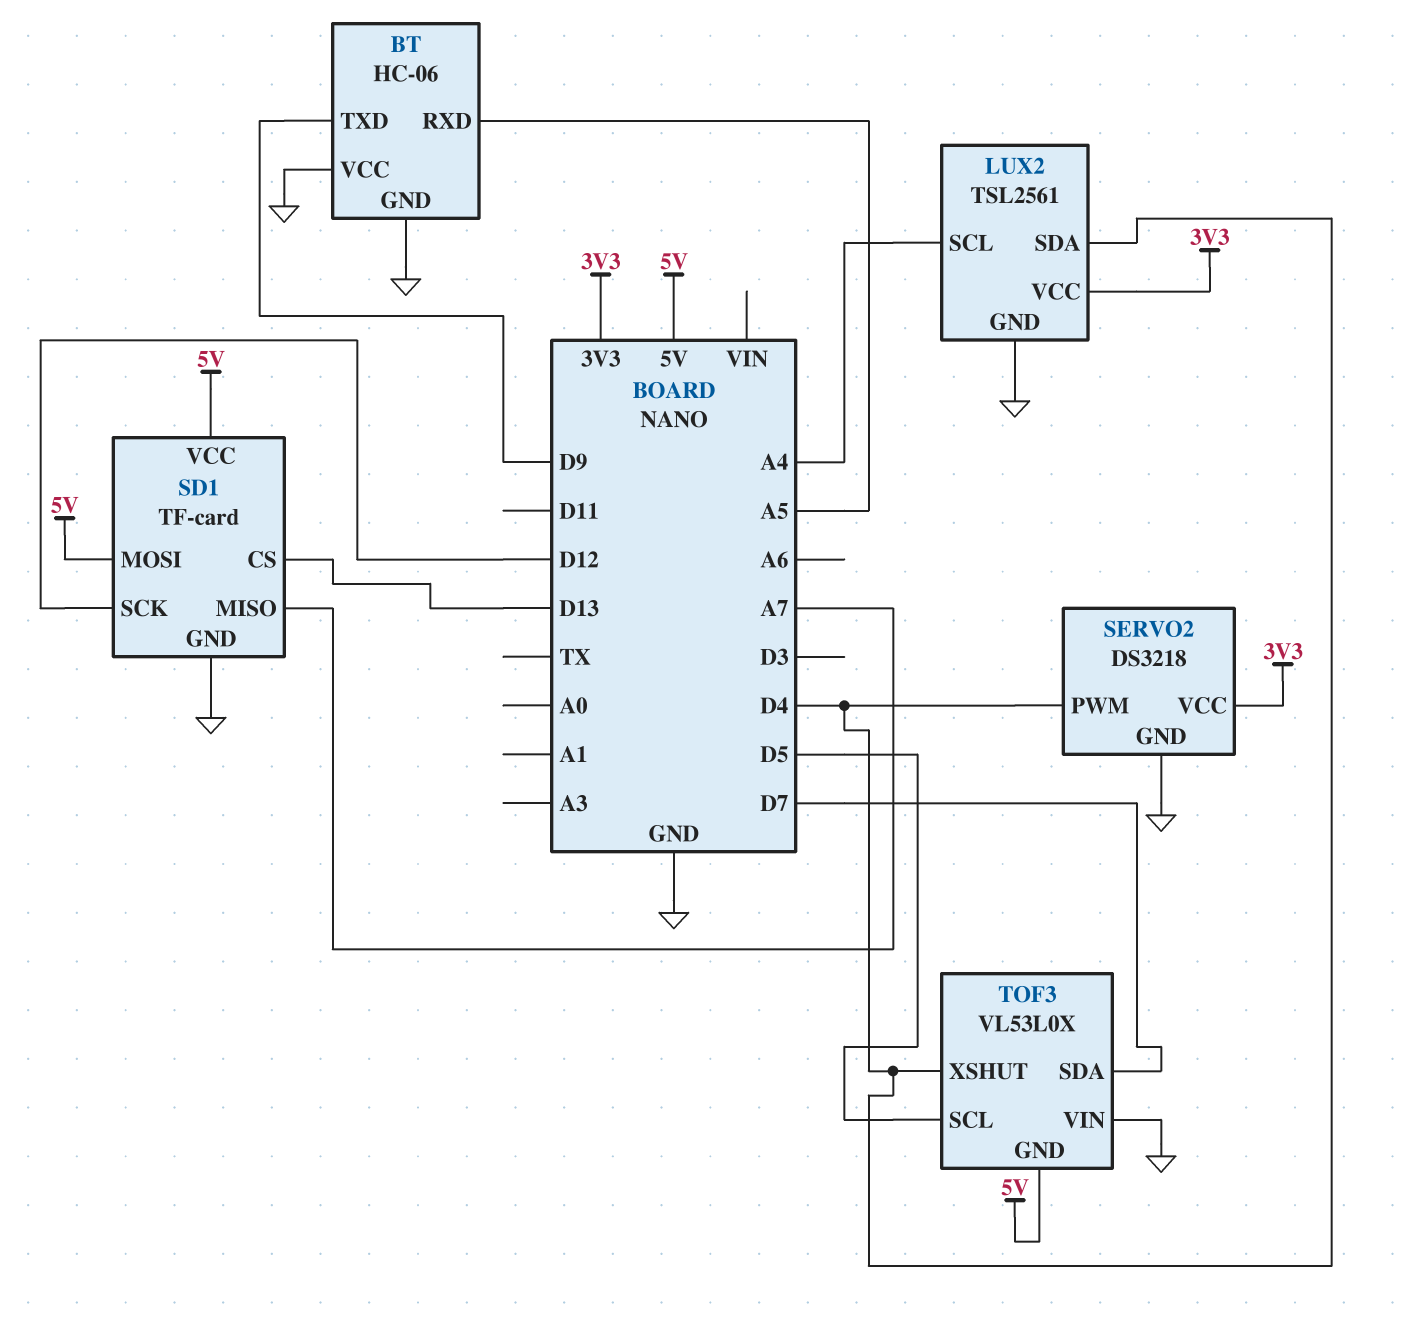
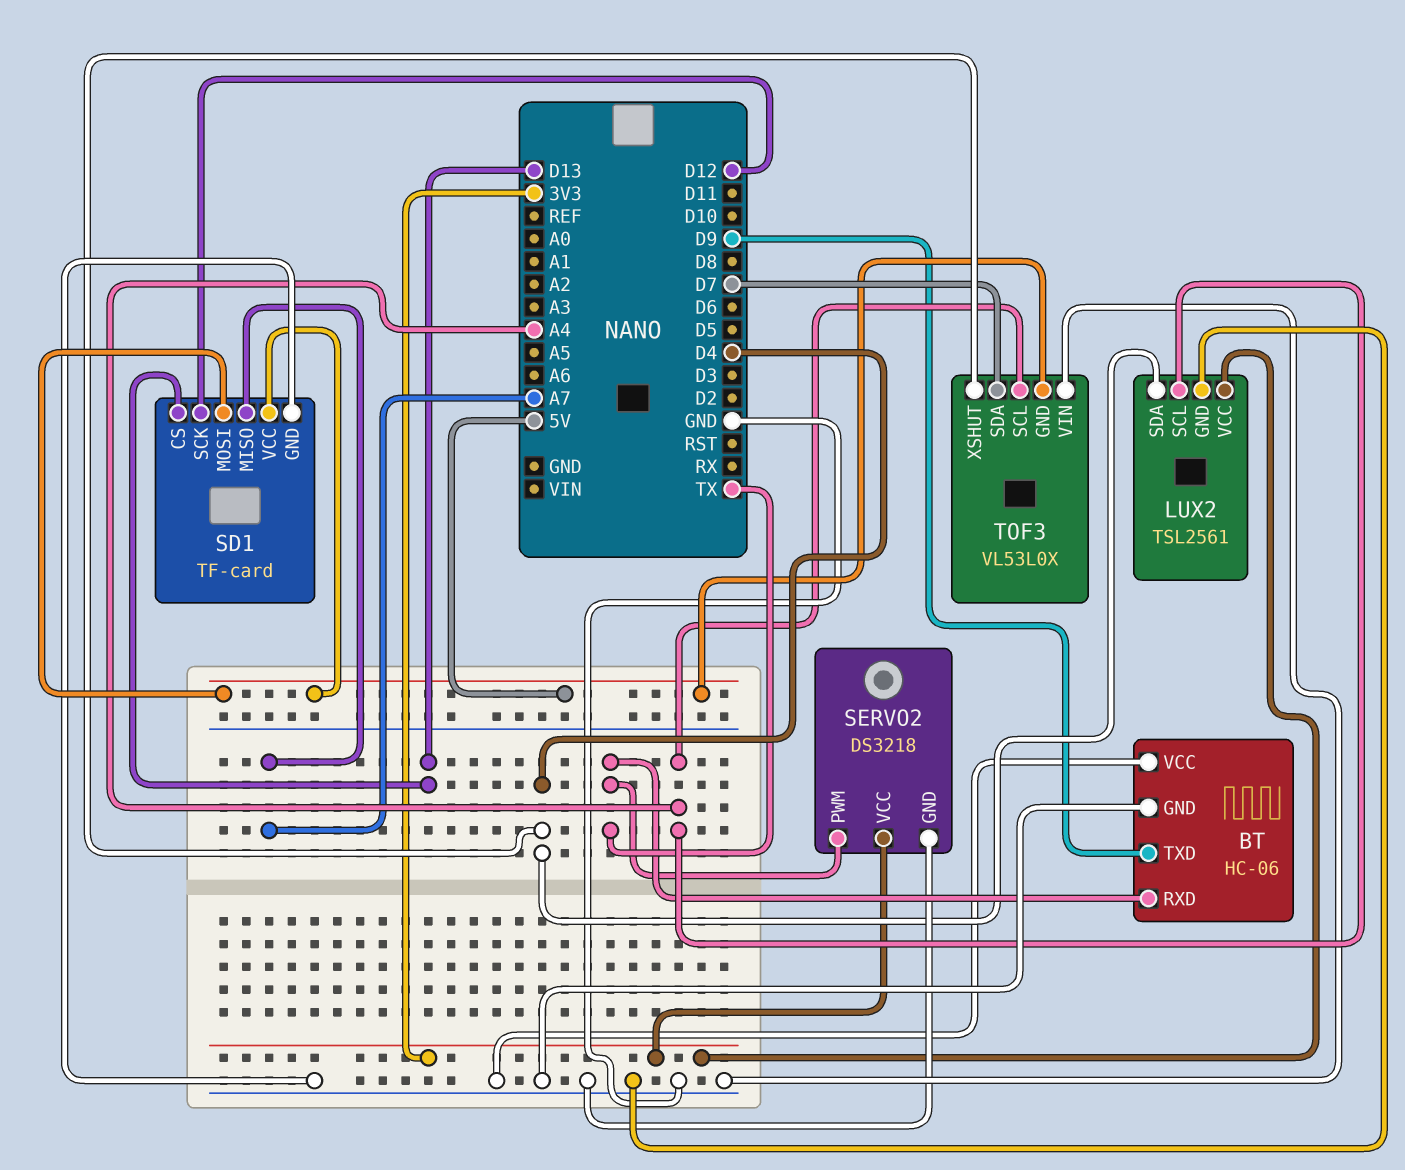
BT pin RXD: A5 -> TX
SERVO2 pin PWM: D4 -> TX
TOF3 pin SCL: D5 -> A4

